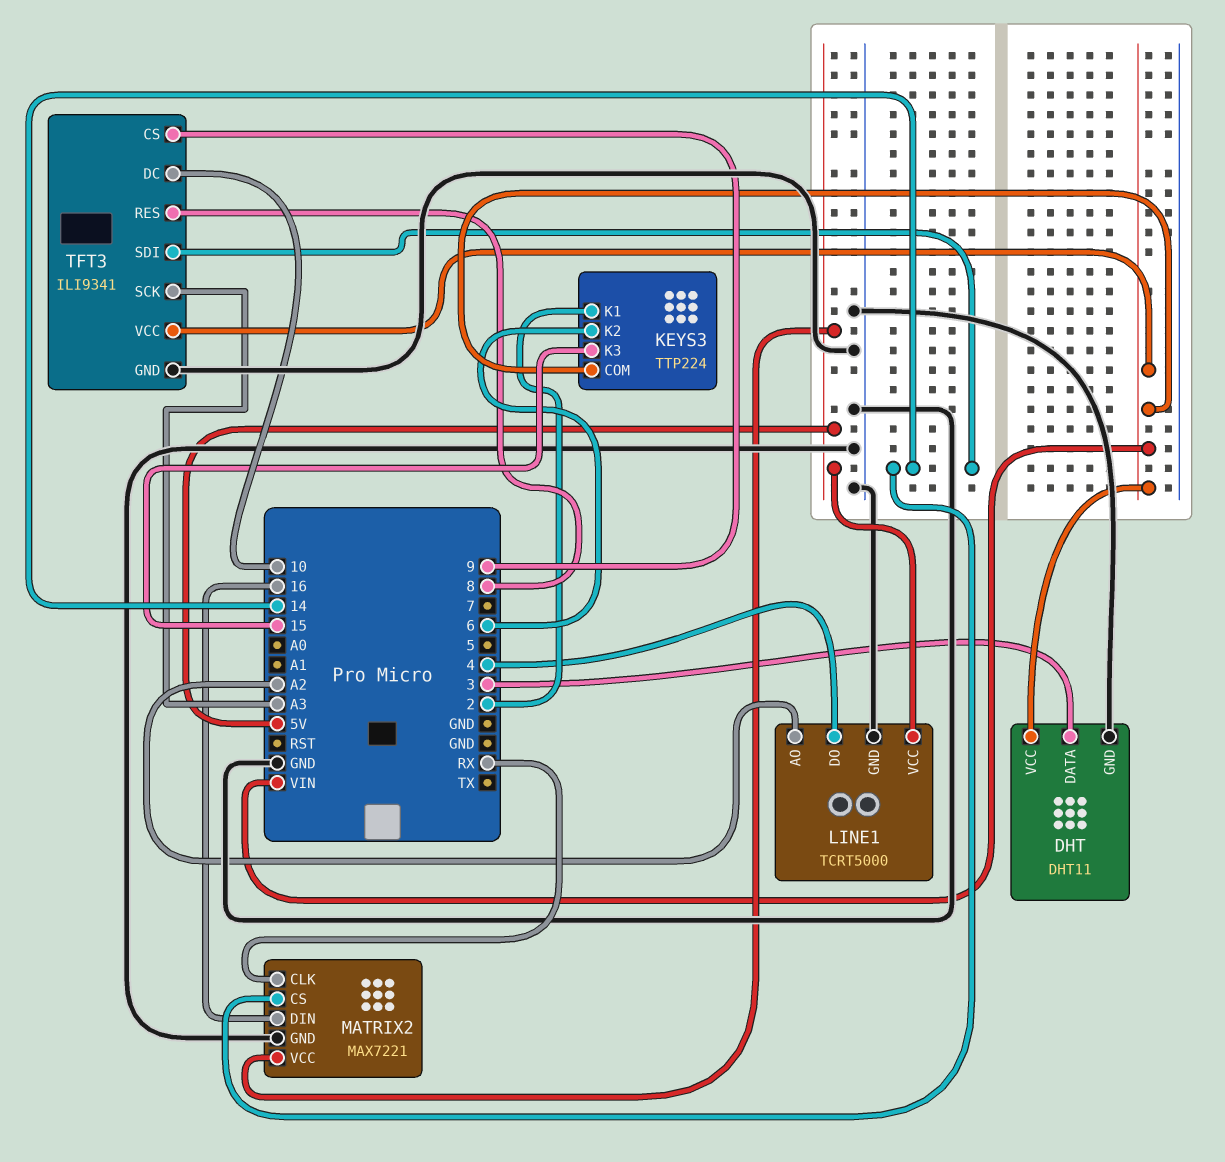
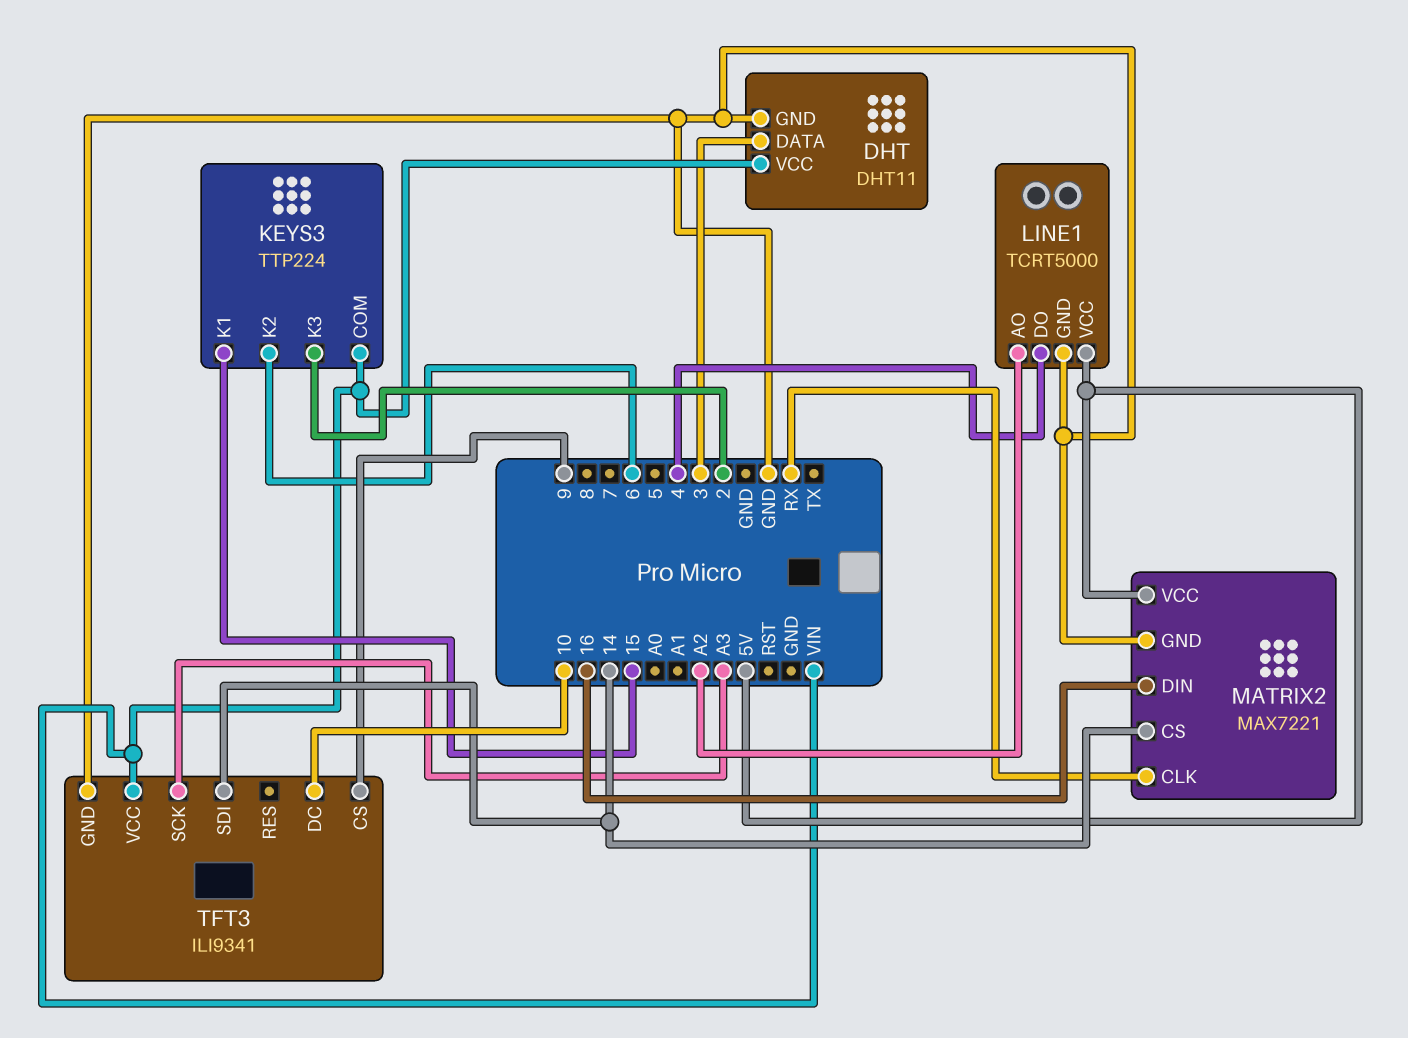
KEYS3 pin K1: 2 -> 15
KEYS3 pin K3: 15 -> 2
TFT3 pin RES: 8 -> none

